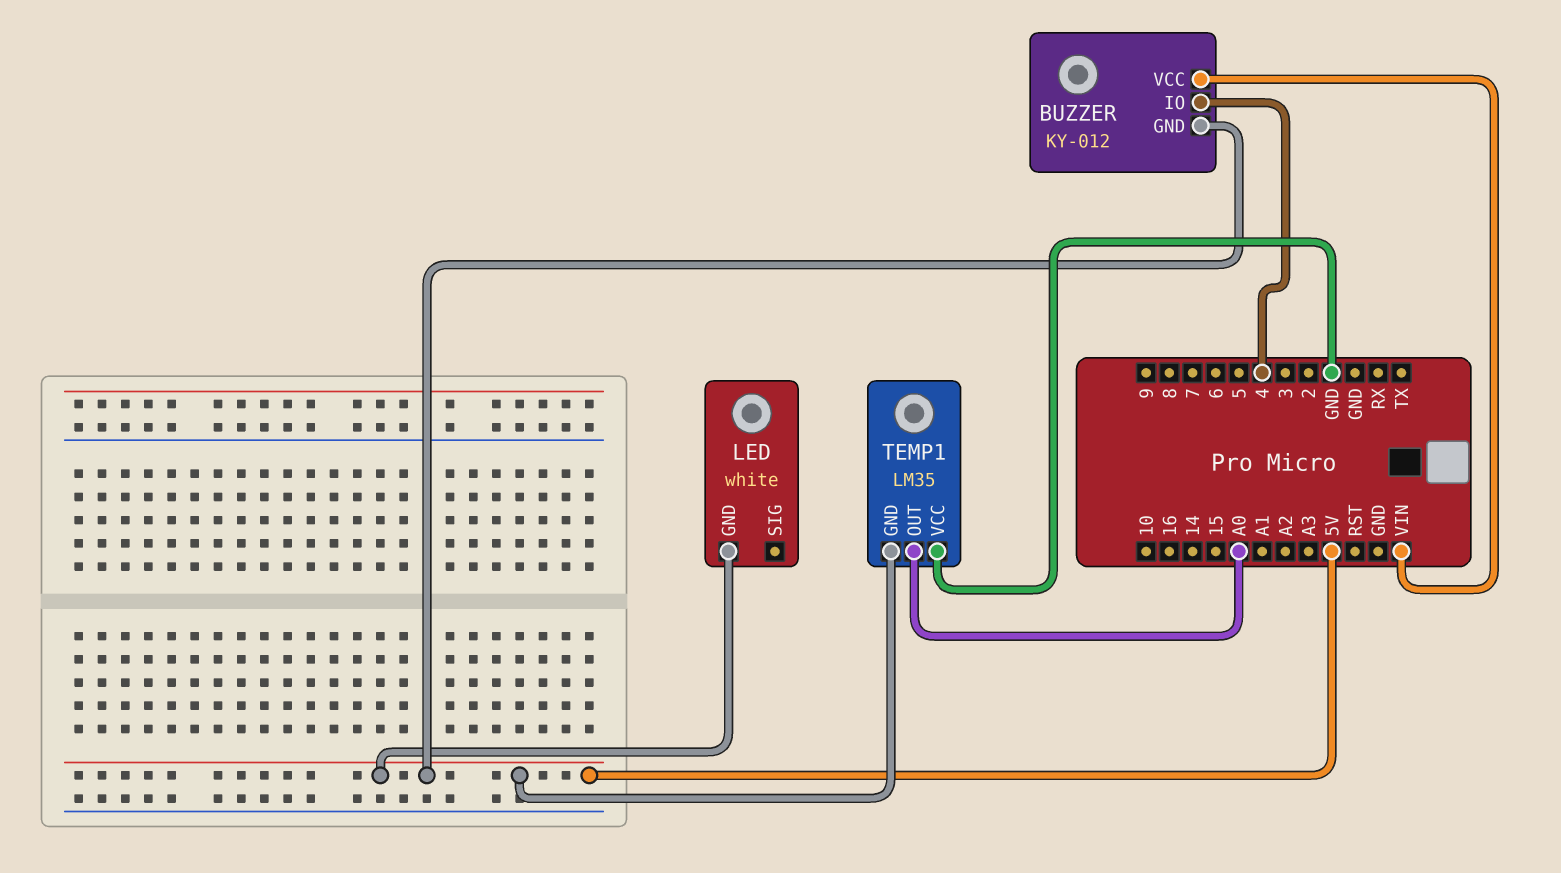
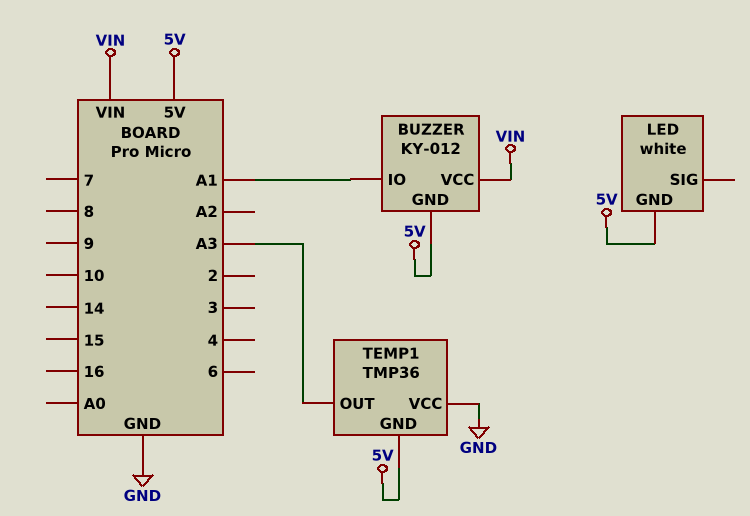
BUZZER pin IO: 4 -> A1
TEMP1: LM35 -> TMP36
TEMP1 pin OUT: A0 -> A3

